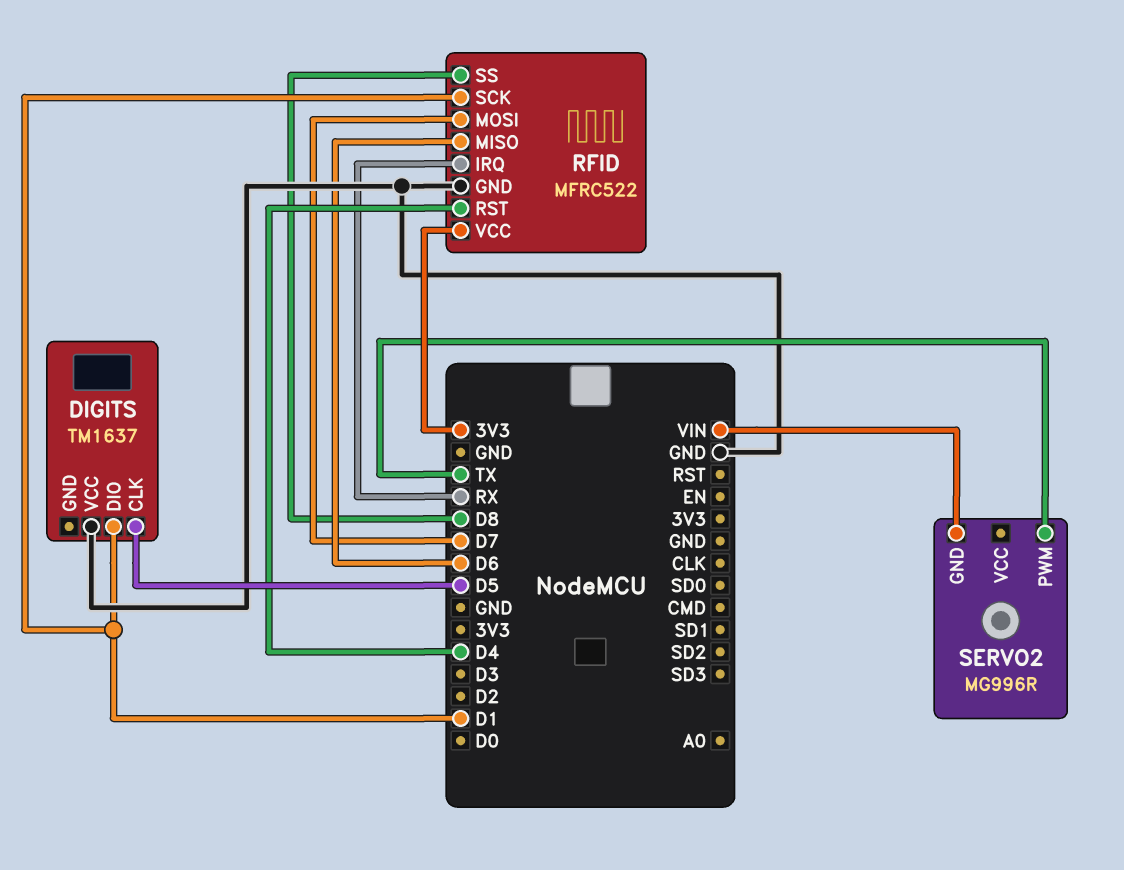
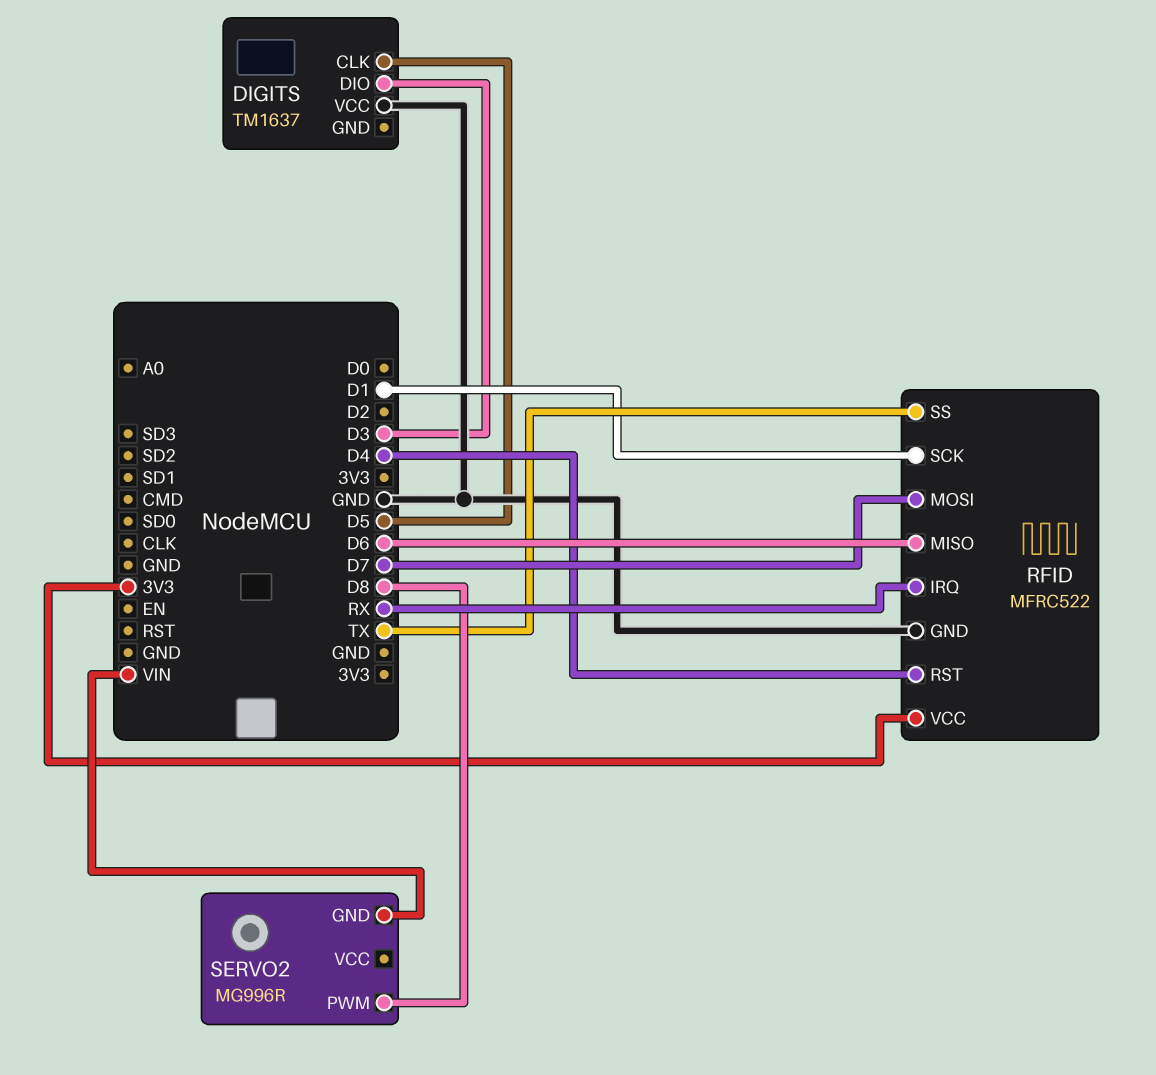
DIGITS pin DIO: D1 -> D3
RFID pin SS: D8 -> TX
SERVO2 pin PWM: TX -> D8

